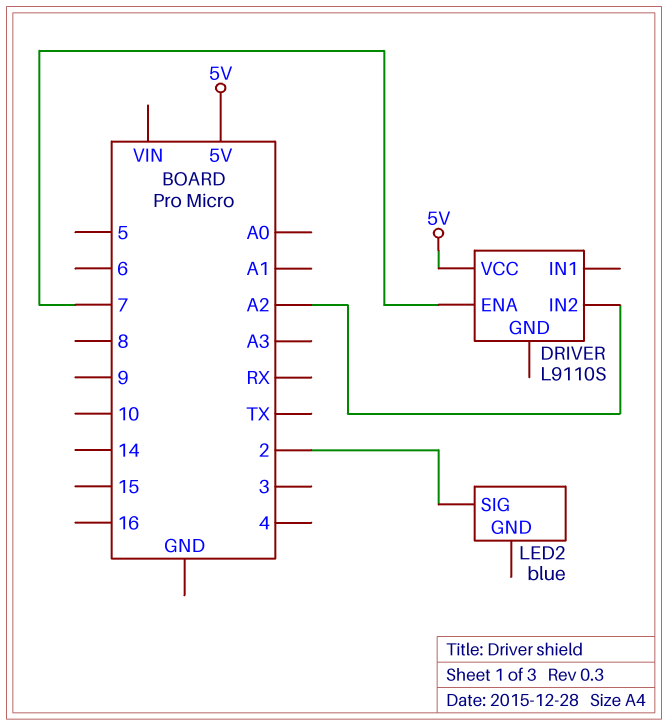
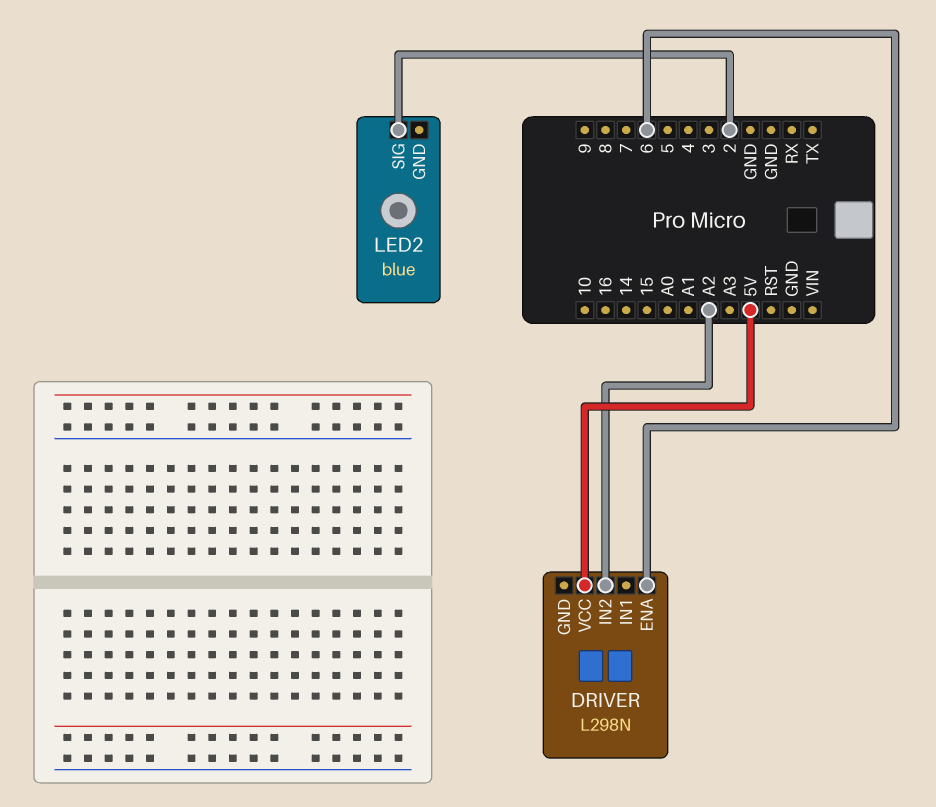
DRIVER: L9110S -> L298N
DRIVER pin ENA: 7 -> 6

